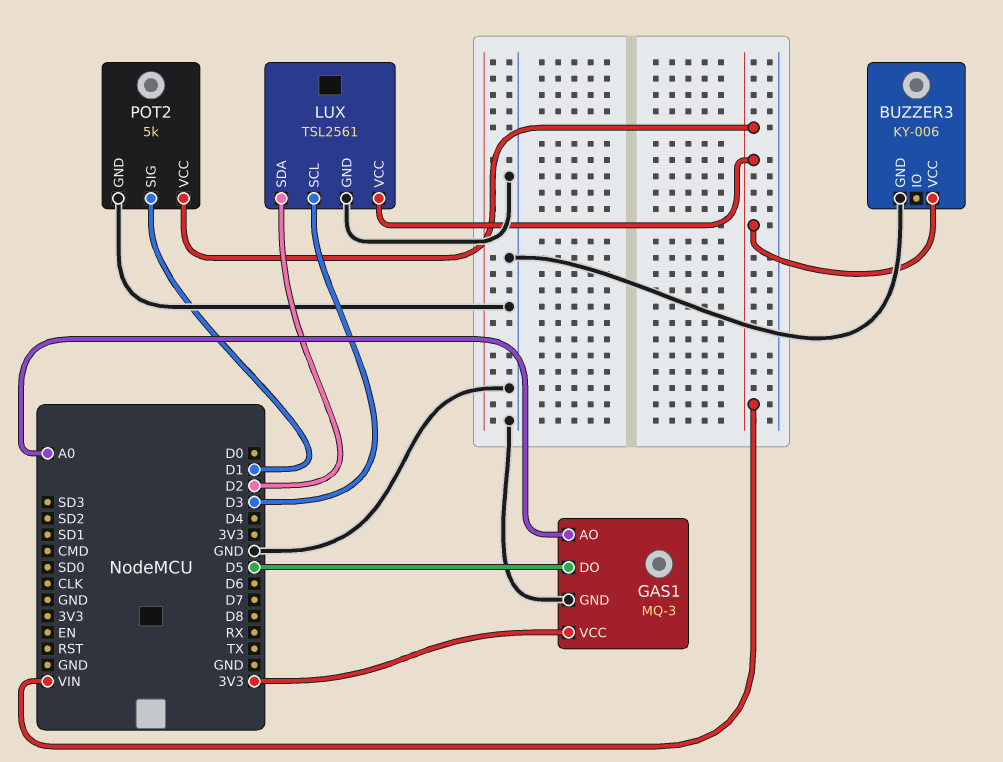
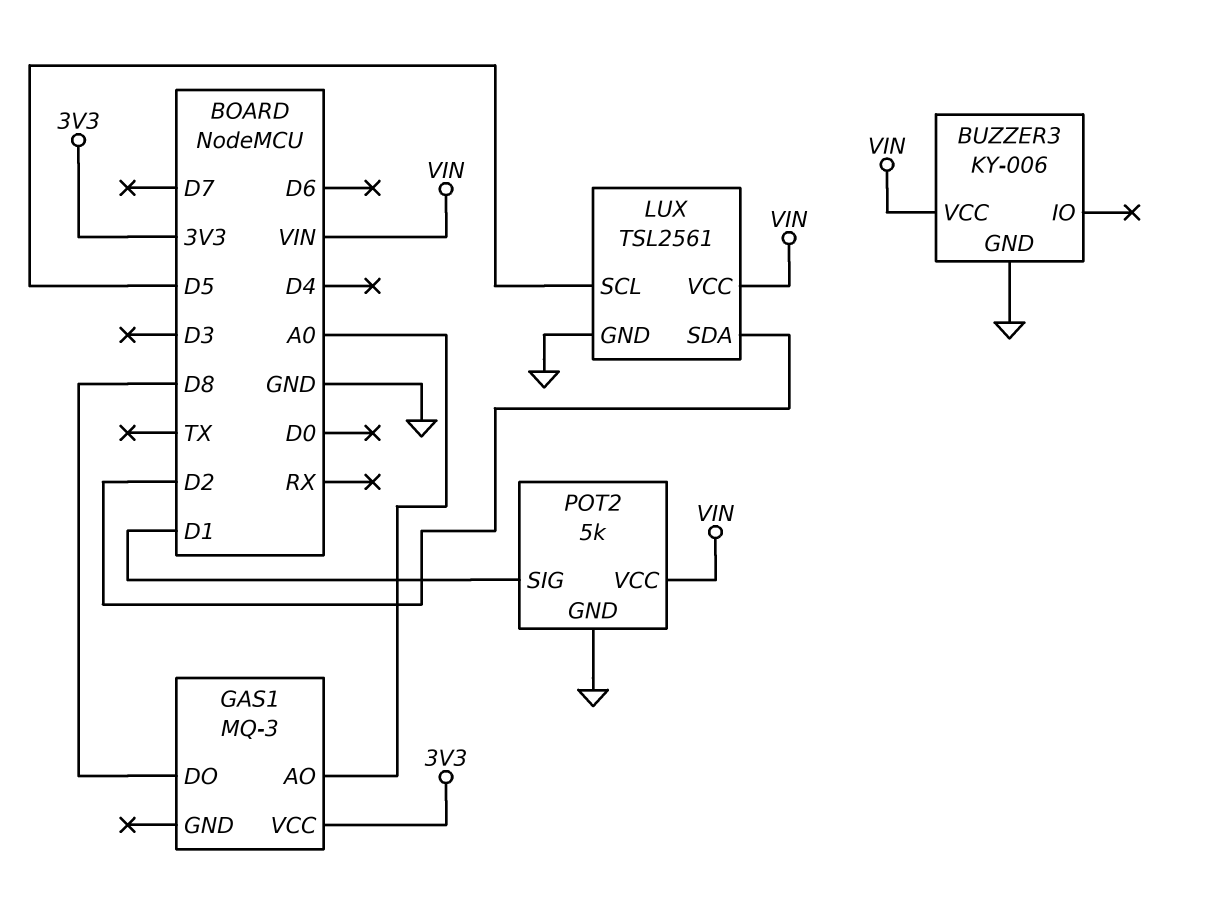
GAS1 pin DO: D5 -> D8
GAS1 pin GND: GND -> none
LUX pin SCL: D3 -> D5

